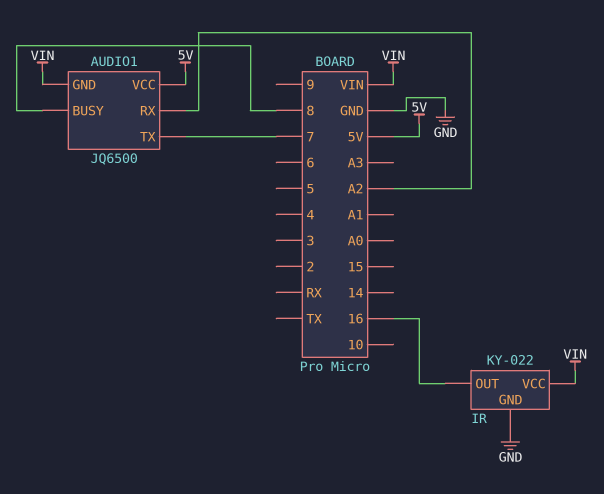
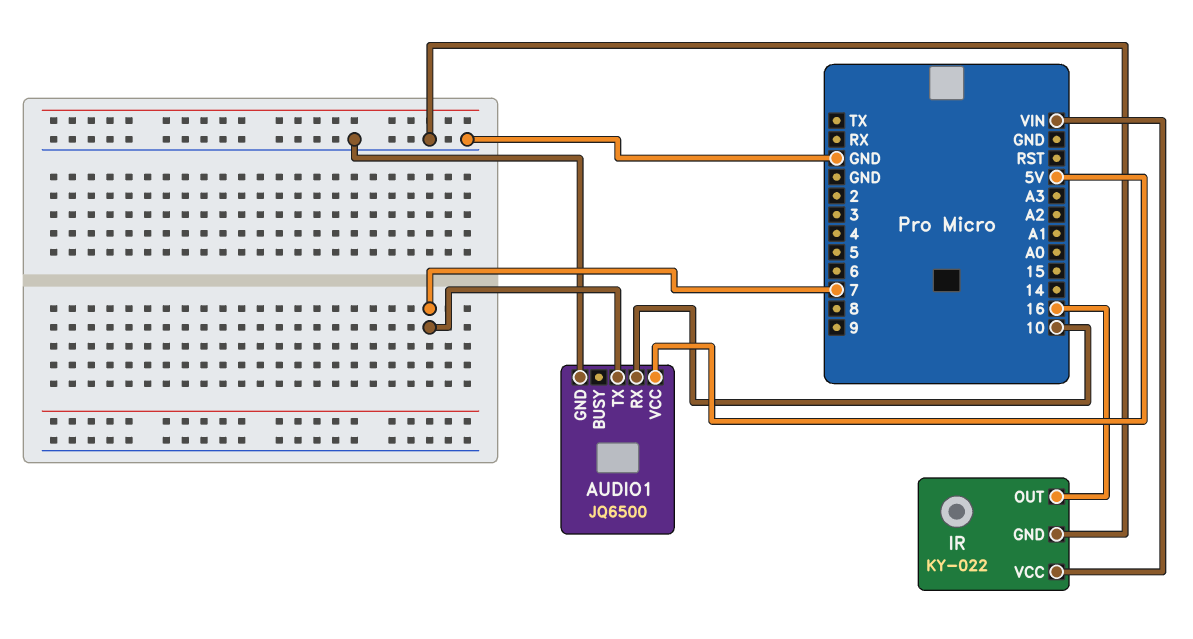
AUDIO1 pin BUSY: 8 -> none
AUDIO1 pin GND: VIN -> GND
AUDIO1 pin RX: A2 -> 10

